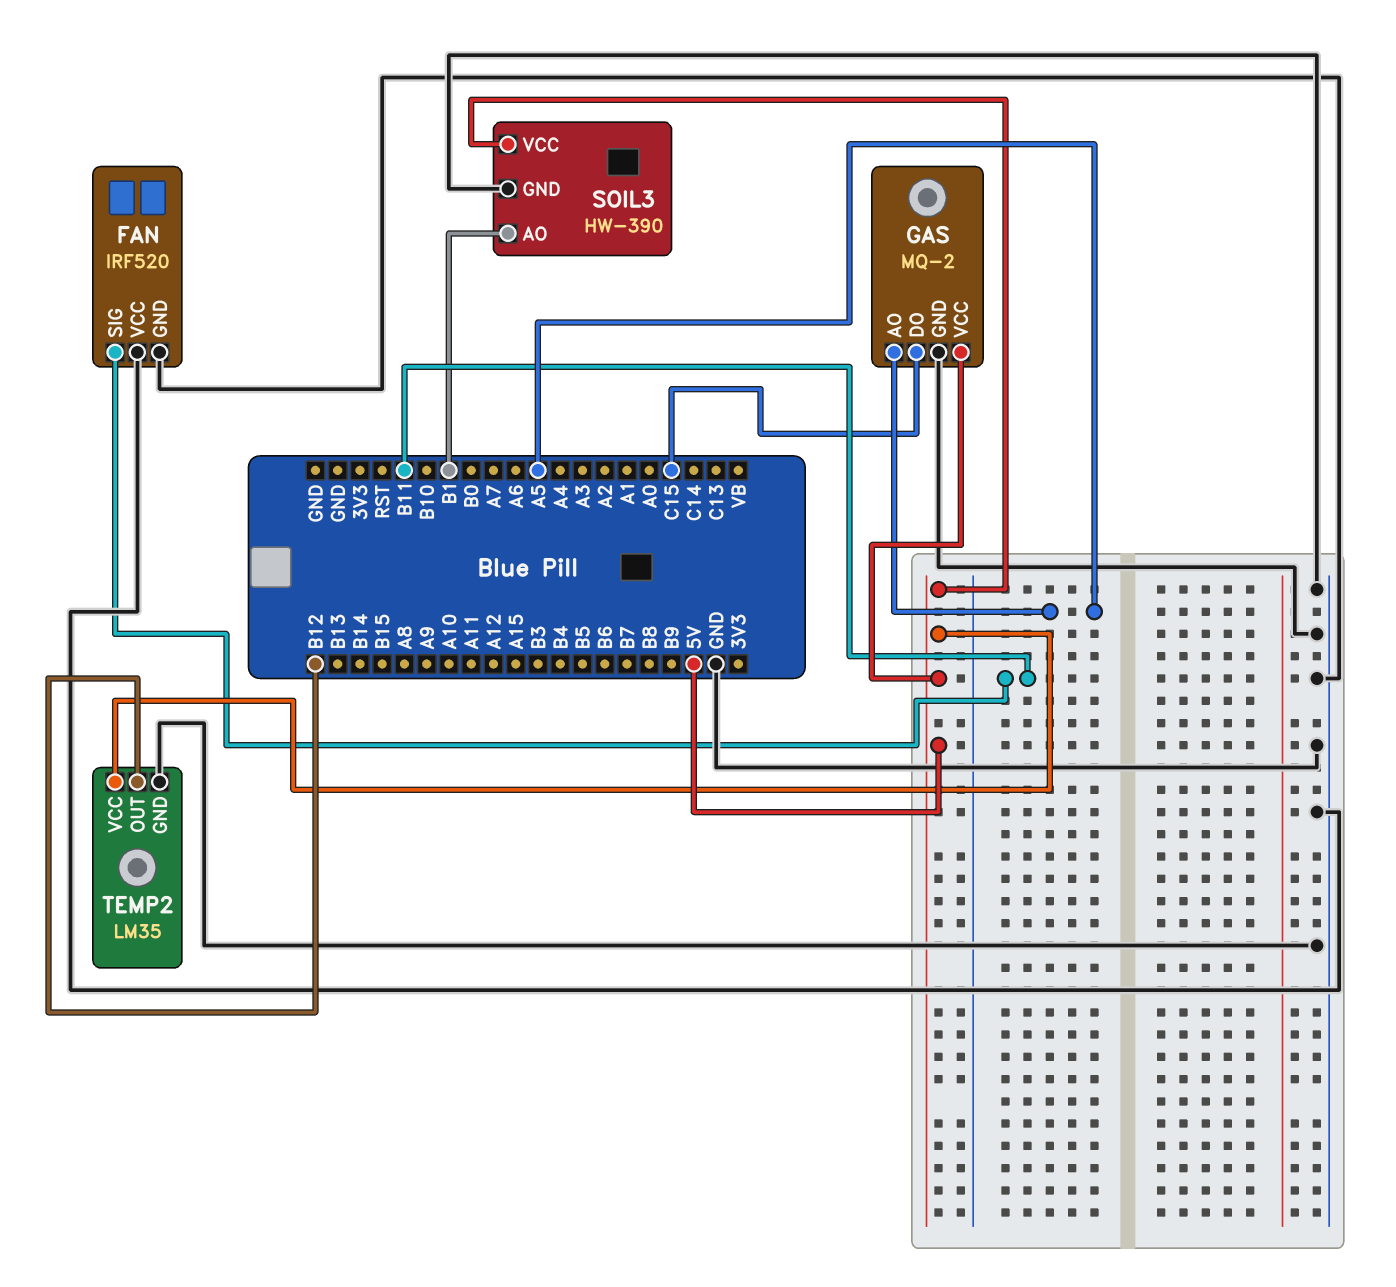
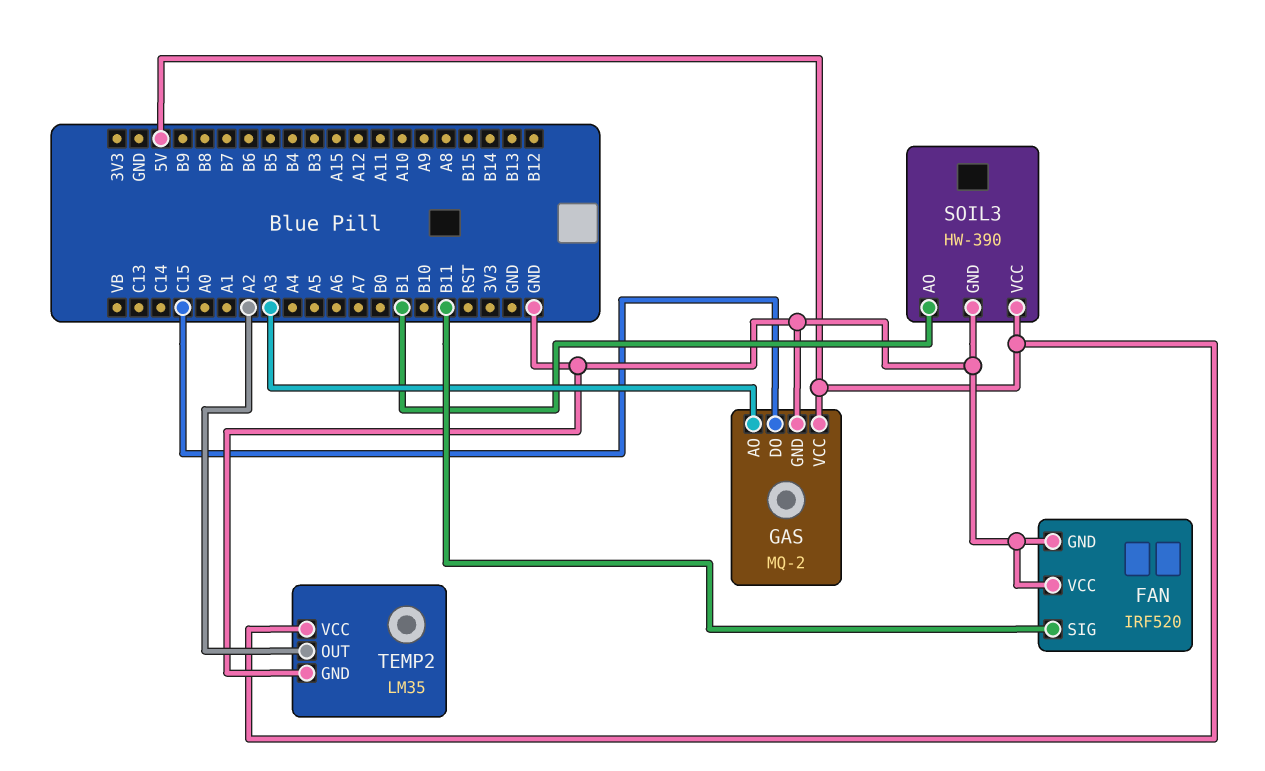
GAS pin AO: A5 -> A3
TEMP2 pin OUT: B12 -> A2

